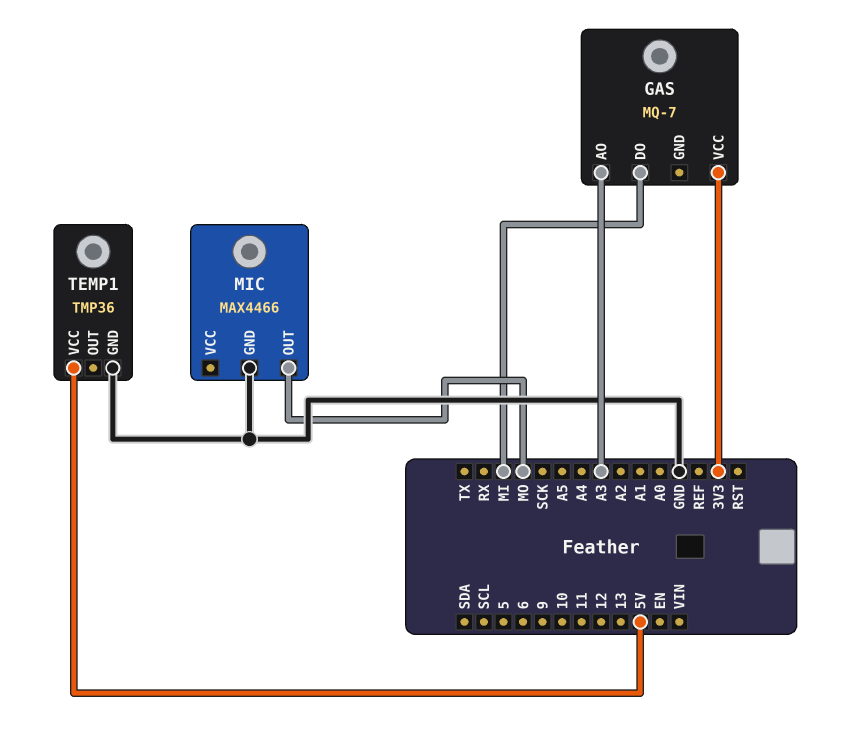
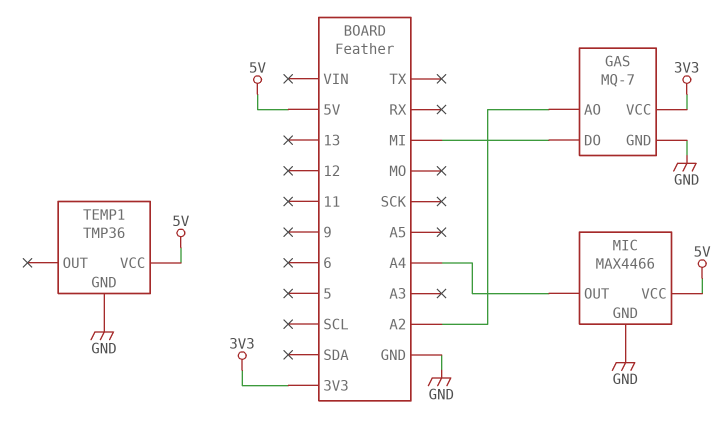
GAS pin AO: A3 -> A2
GAS pin GND: none -> GND
MIC pin OUT: MO -> A4
MIC pin VCC: none -> 5V

